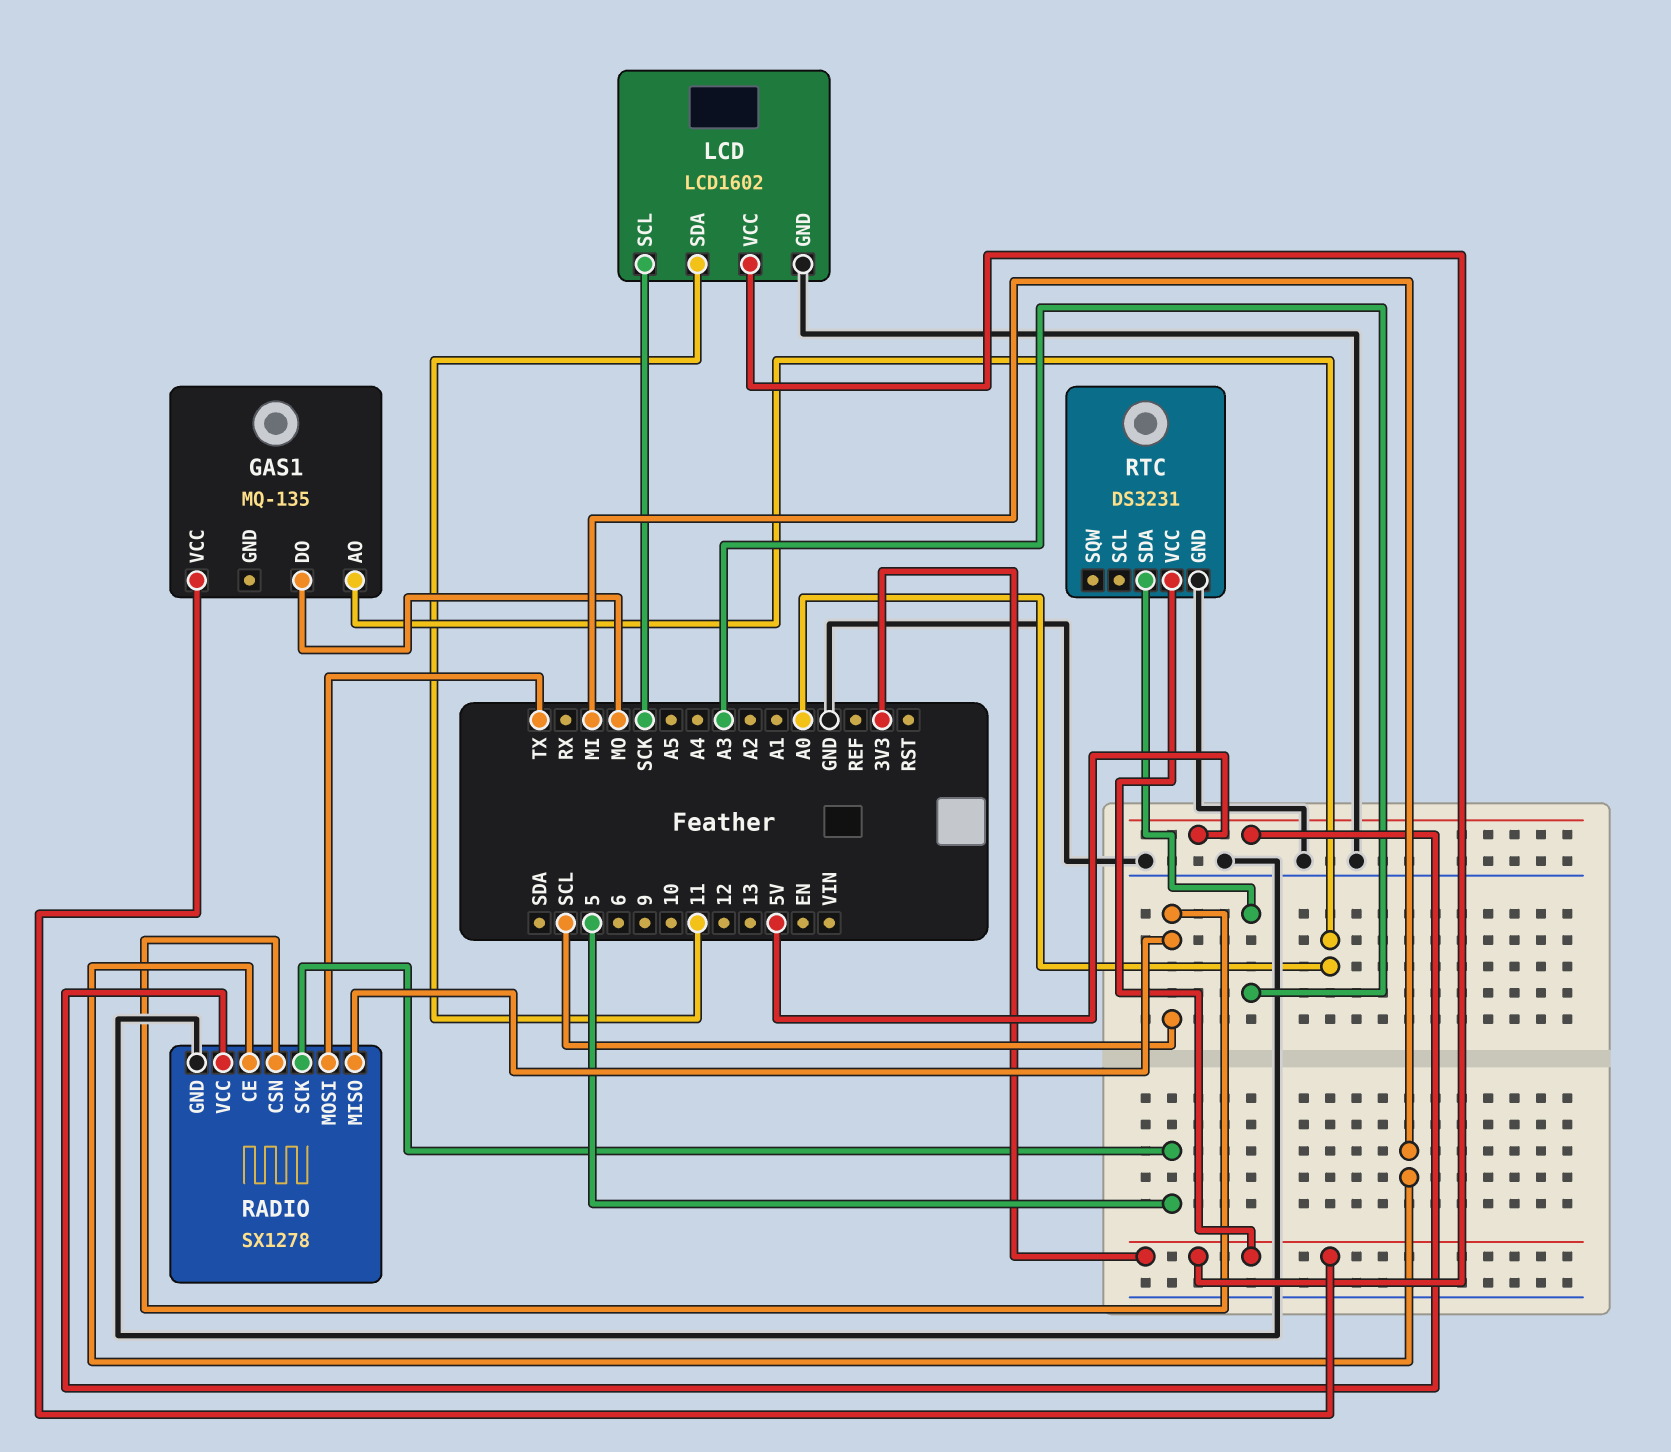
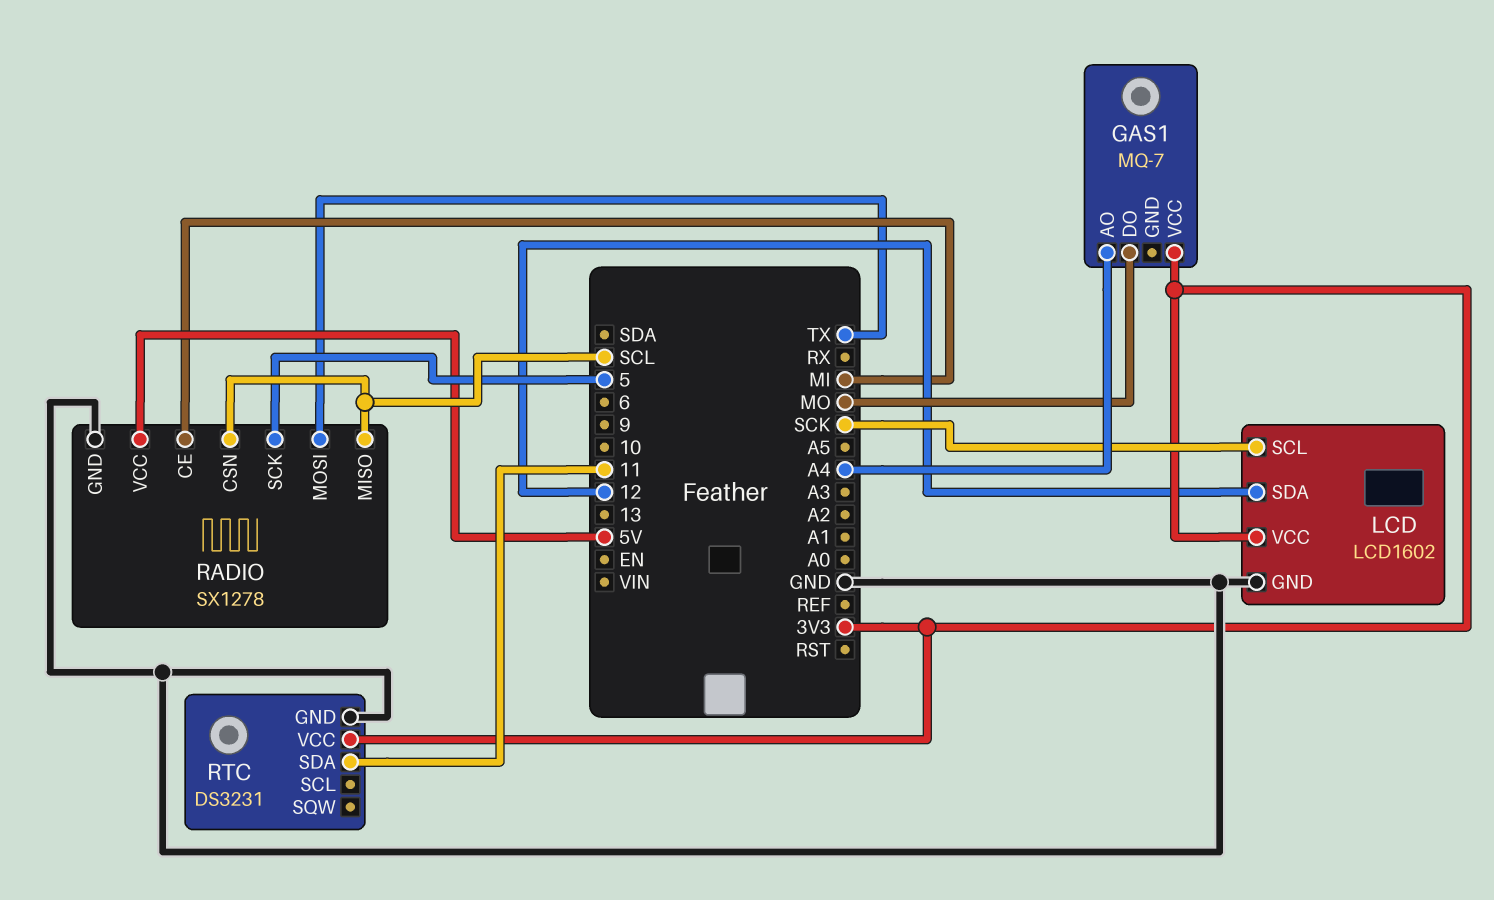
GAS1: MQ-135 -> MQ-7
GAS1 pin AO: A0 -> A4
LCD pin SDA: 11 -> 12
RTC pin SDA: A3 -> 11

